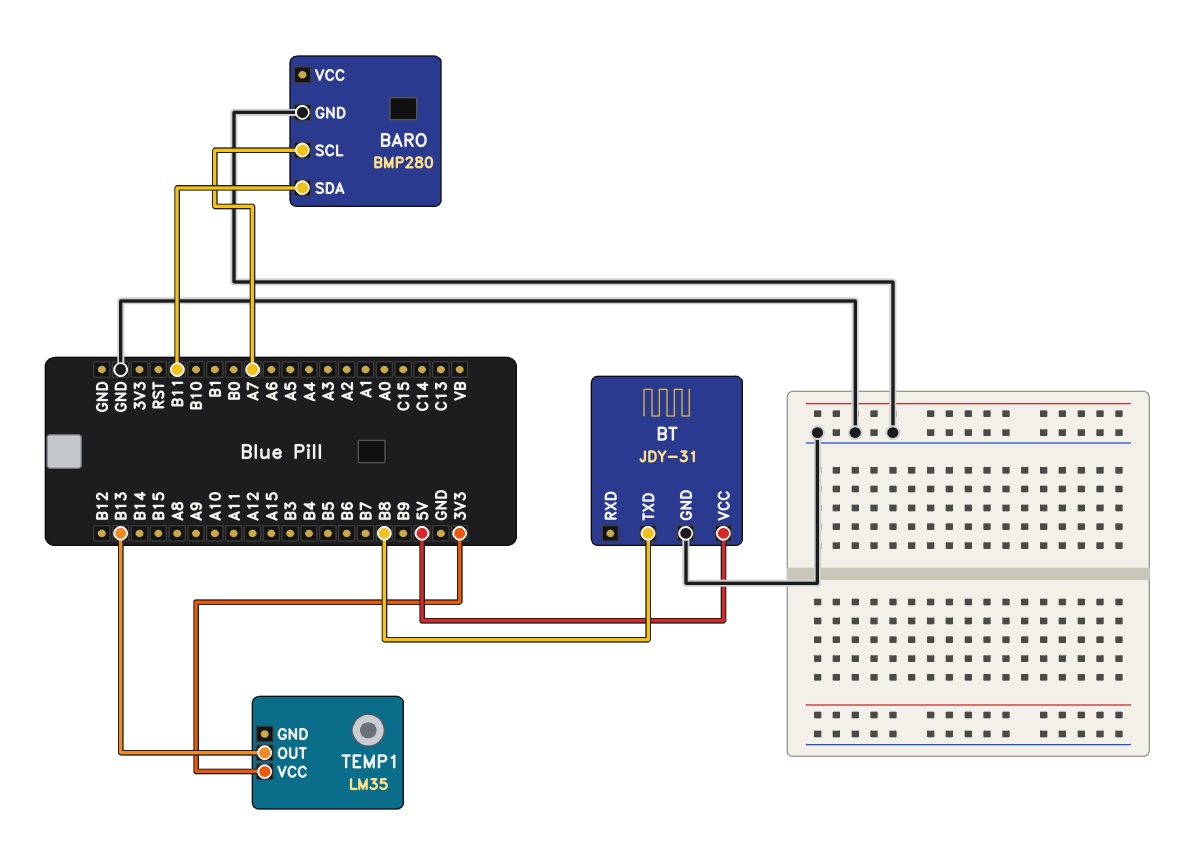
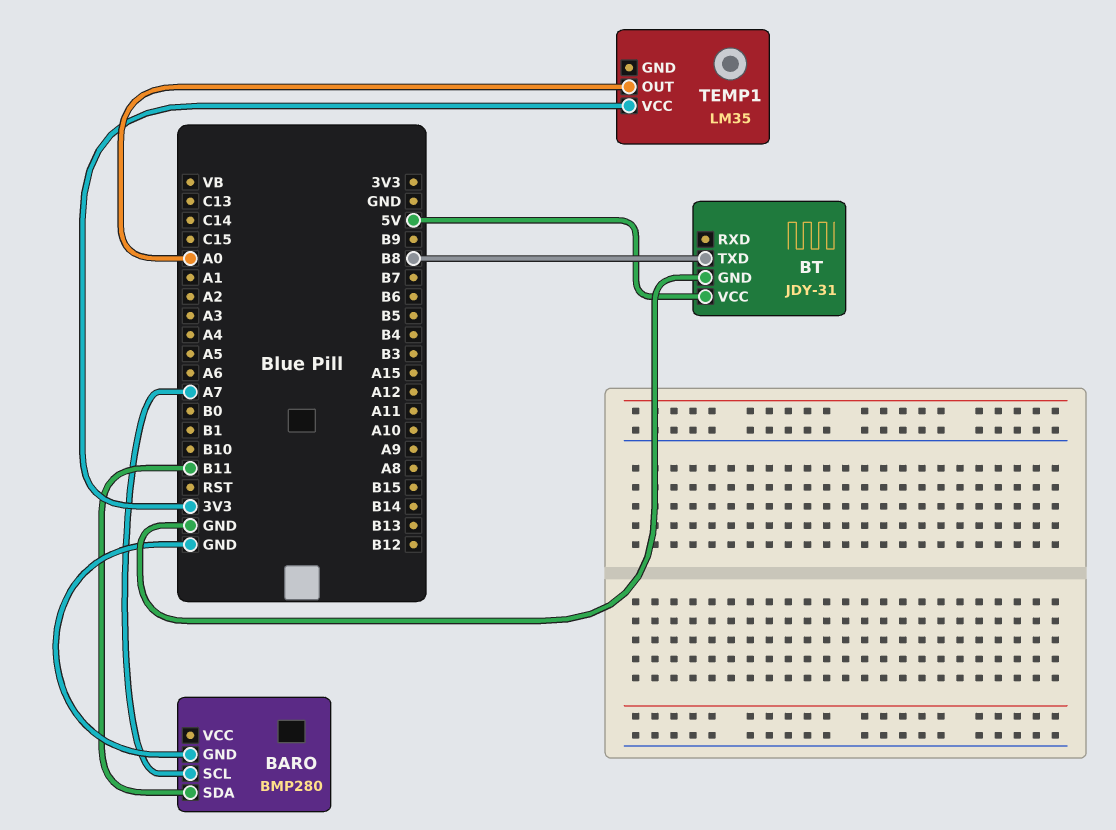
TEMP1 pin OUT: B13 -> A0

